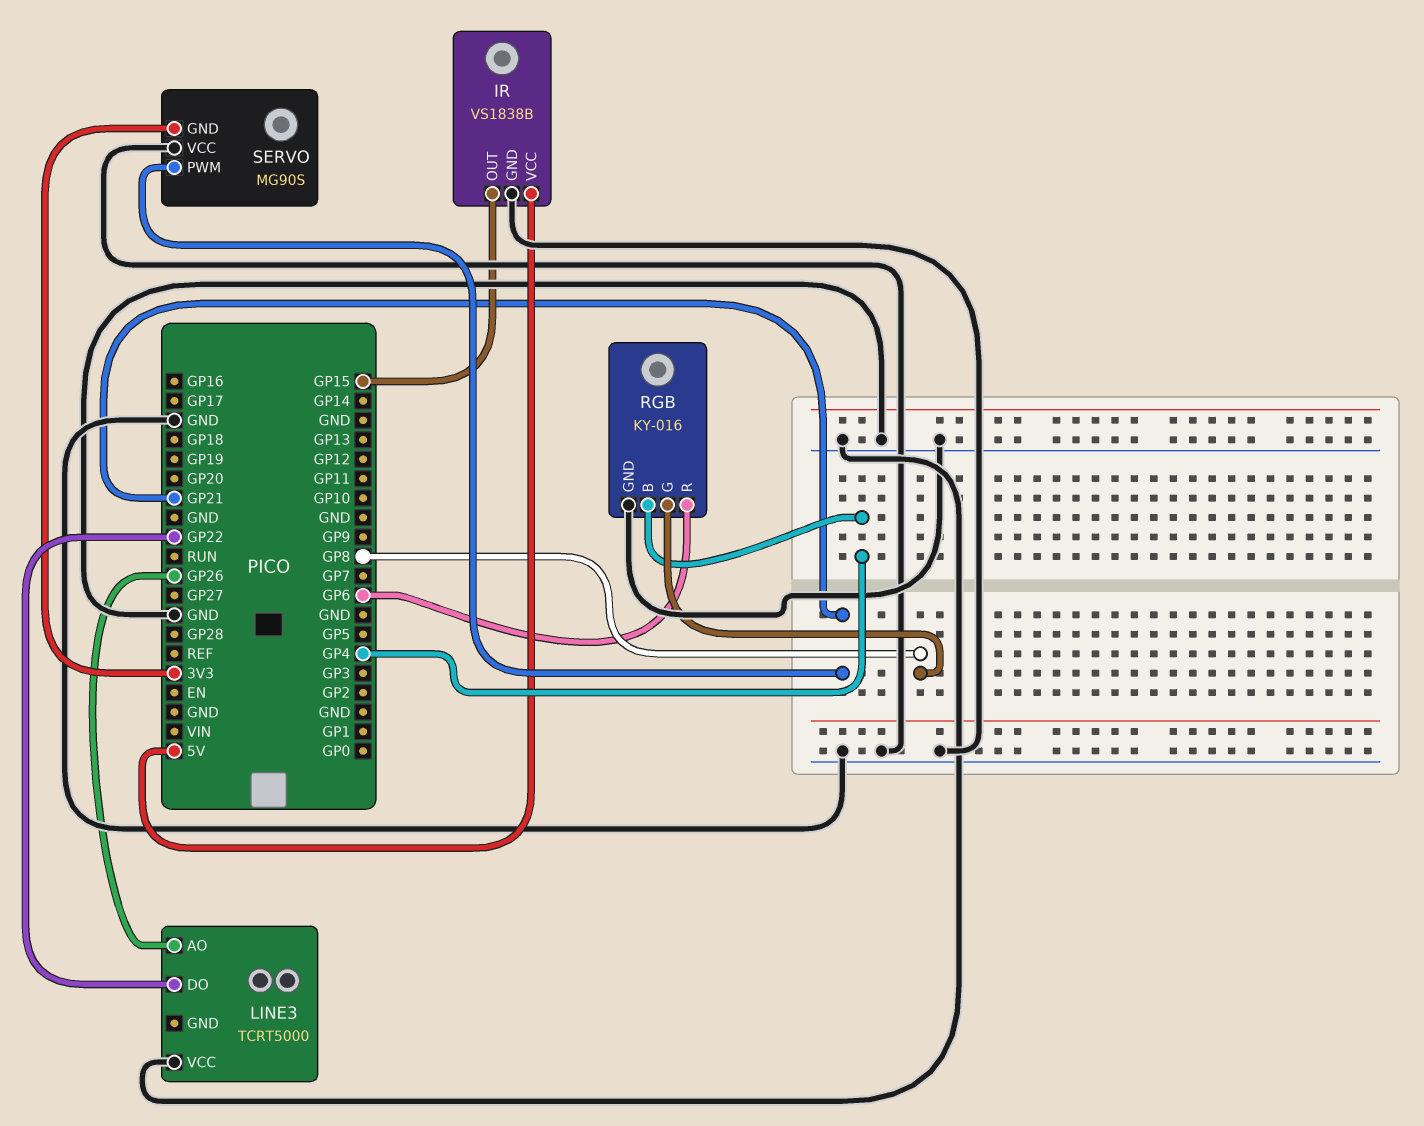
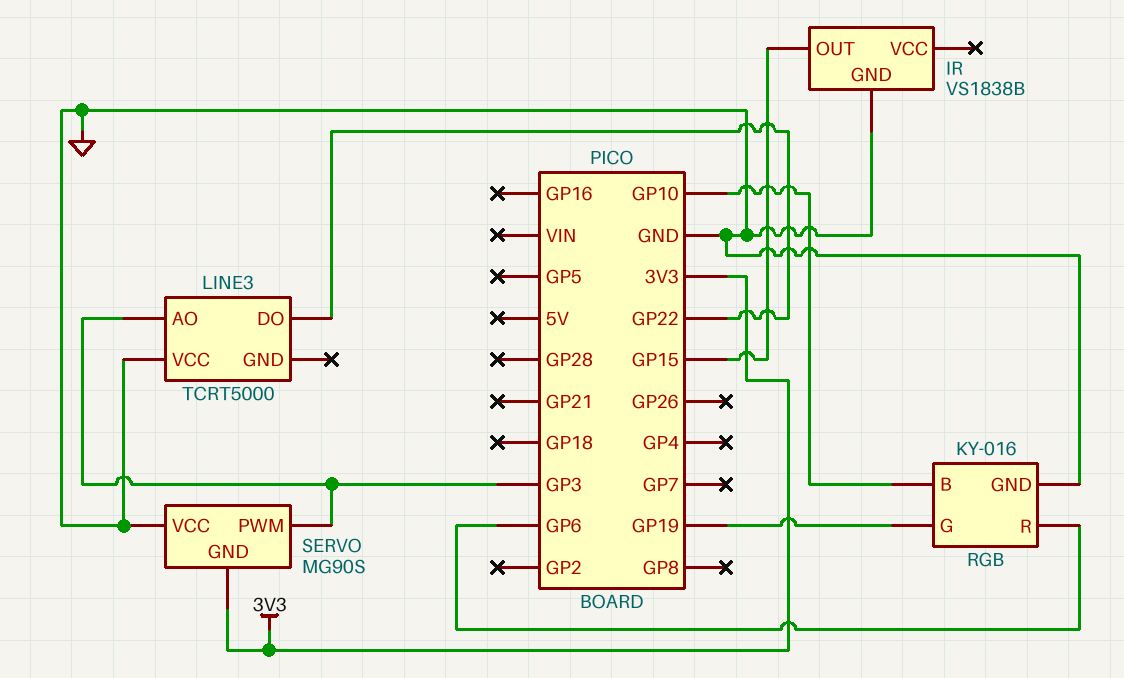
IR pin VCC: 5V -> none
LINE3 pin AO: GP26 -> GP3
RGB pin B: GP4 -> GP10
RGB pin G: GP8 -> GP19
SERVO pin PWM: GP21 -> GP3

